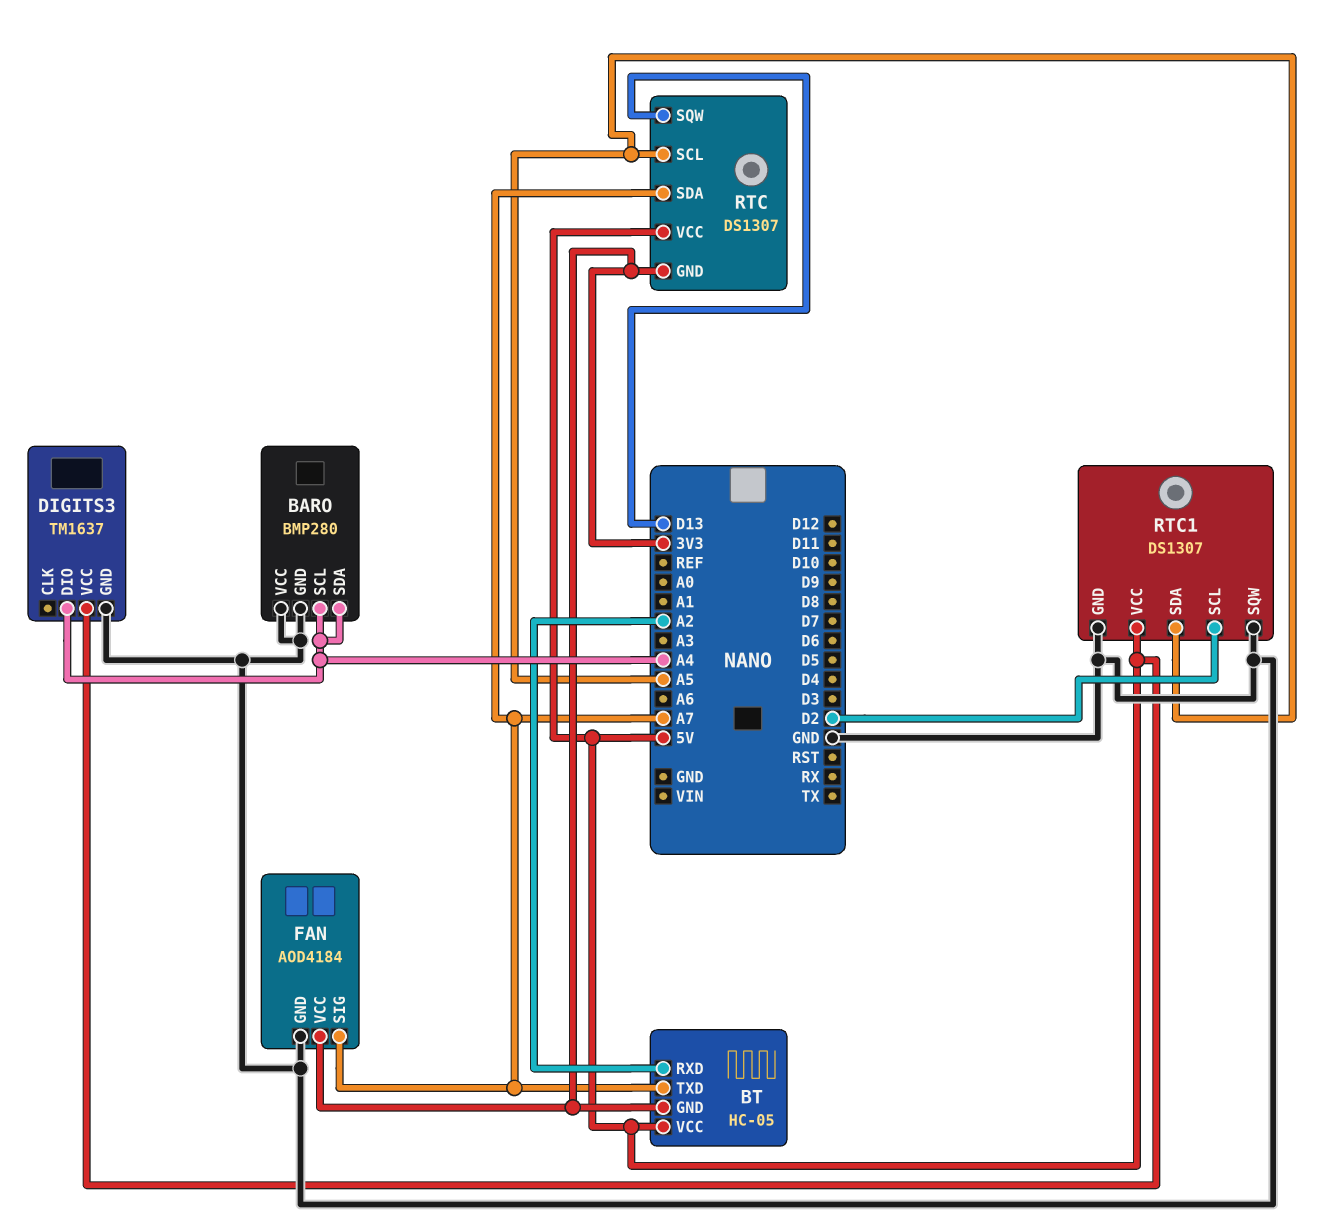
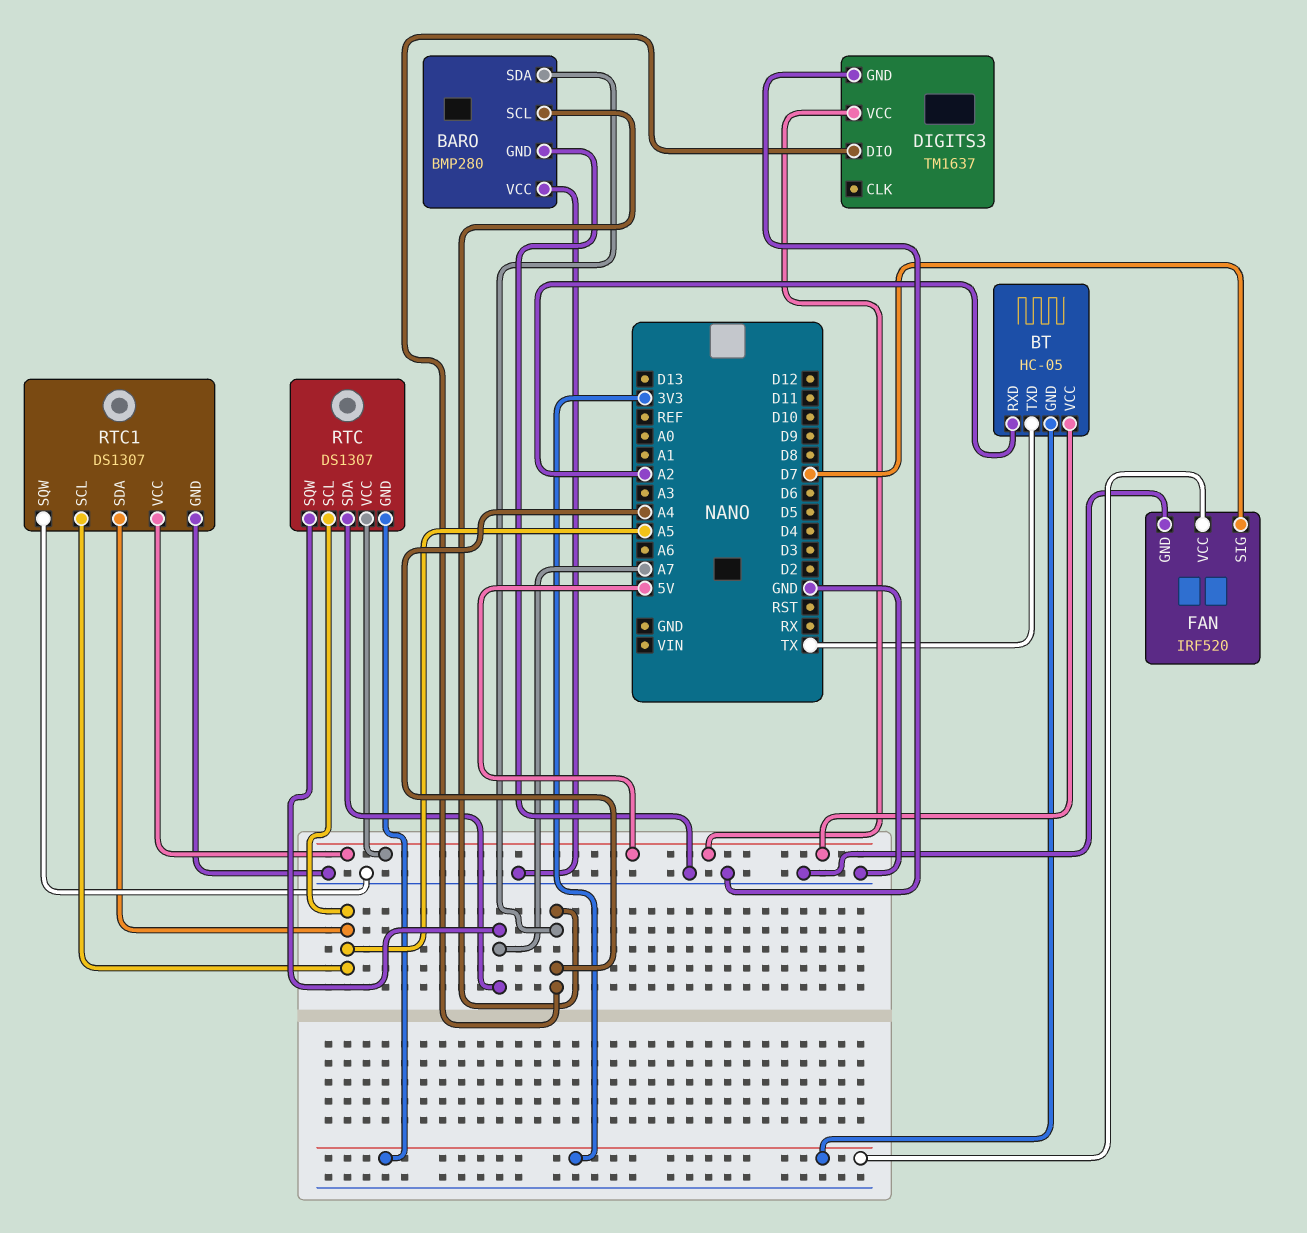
BT pin TXD: A7 -> TX
FAN: AOD4184 -> IRF520
FAN pin SIG: A7 -> D7
RTC pin SQW: D13 -> A7
RTC1 pin SCL: D2 -> A5

